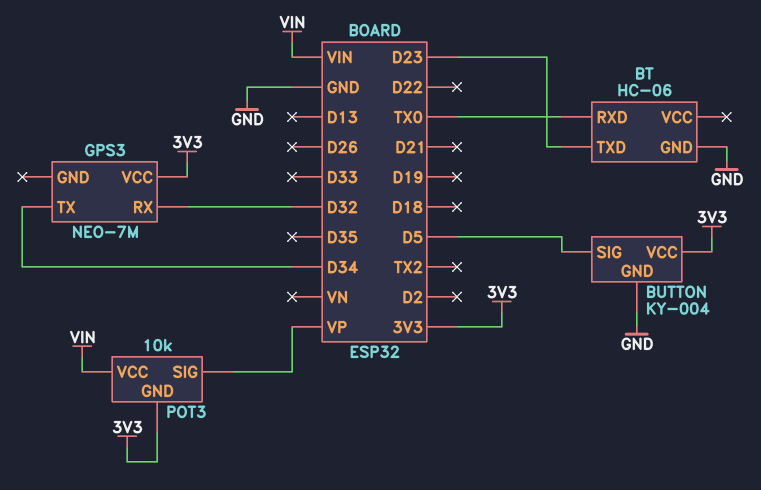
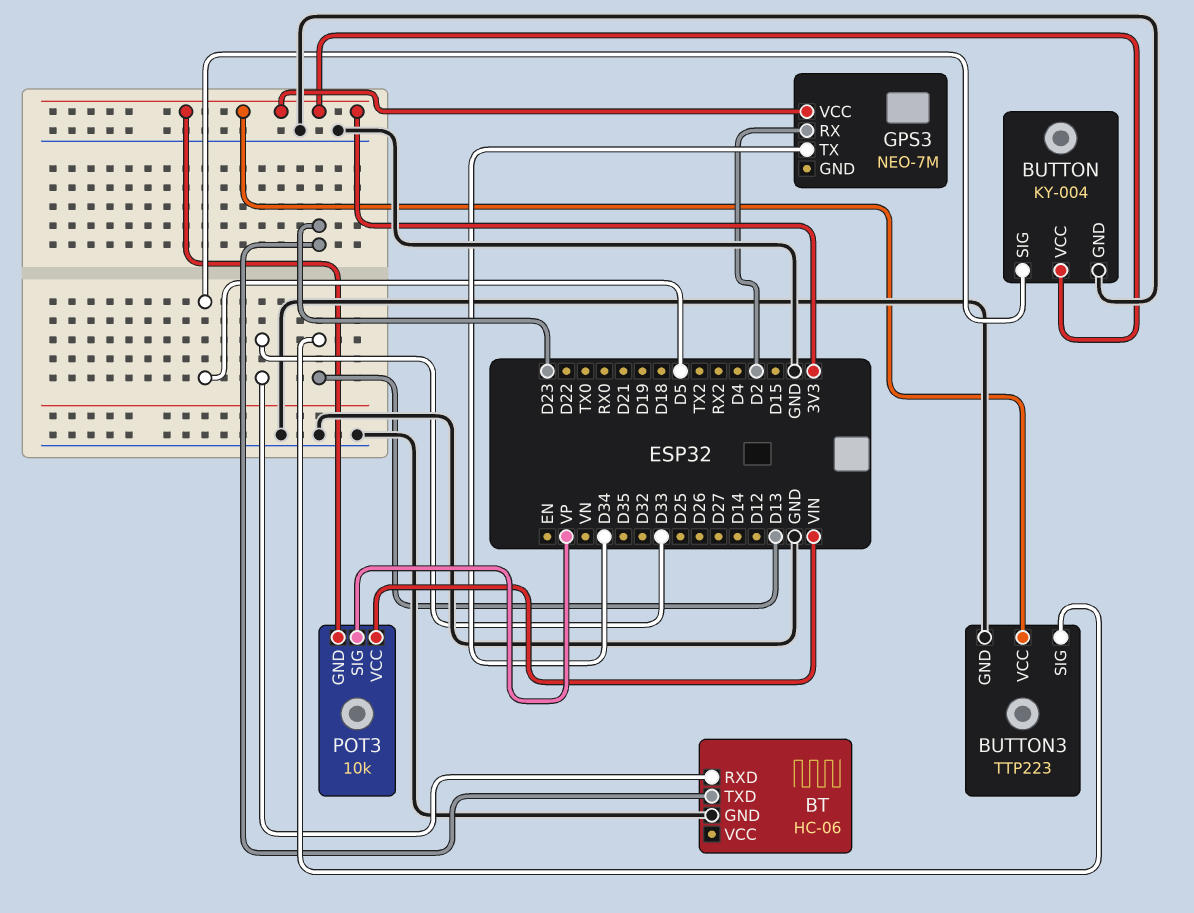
BT pin RXD: TX0 -> D33
BUTTON3: none -> TTP223
BUTTON3 pin GND: none -> GND
BUTTON3 pin SIG: none -> D13
BUTTON3 pin VCC: none -> 3V3
GPS3 pin RX: D32 -> D2

